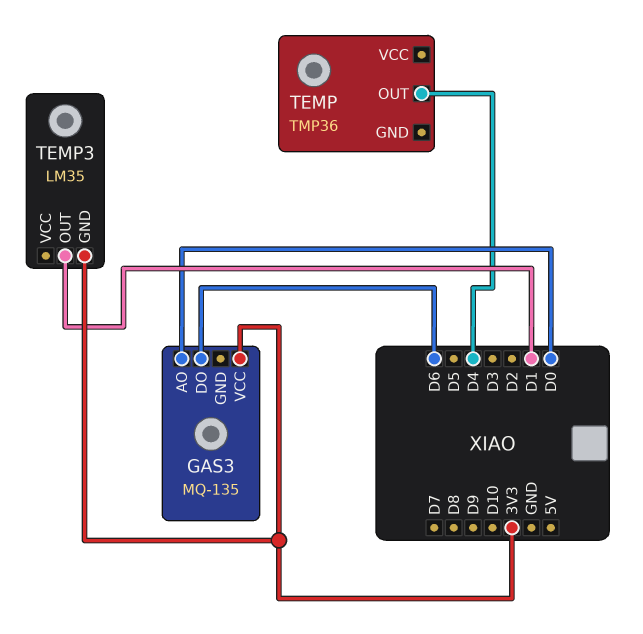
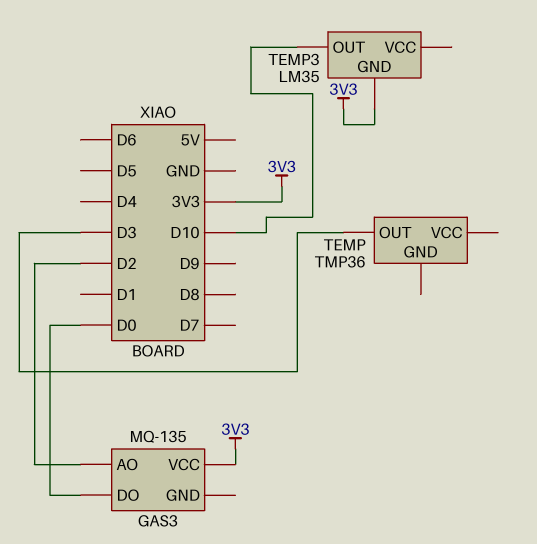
GAS3 pin AO: D0 -> D2
GAS3 pin DO: D6 -> D0
TEMP pin OUT: D4 -> D3
TEMP3 pin OUT: D1 -> D10

